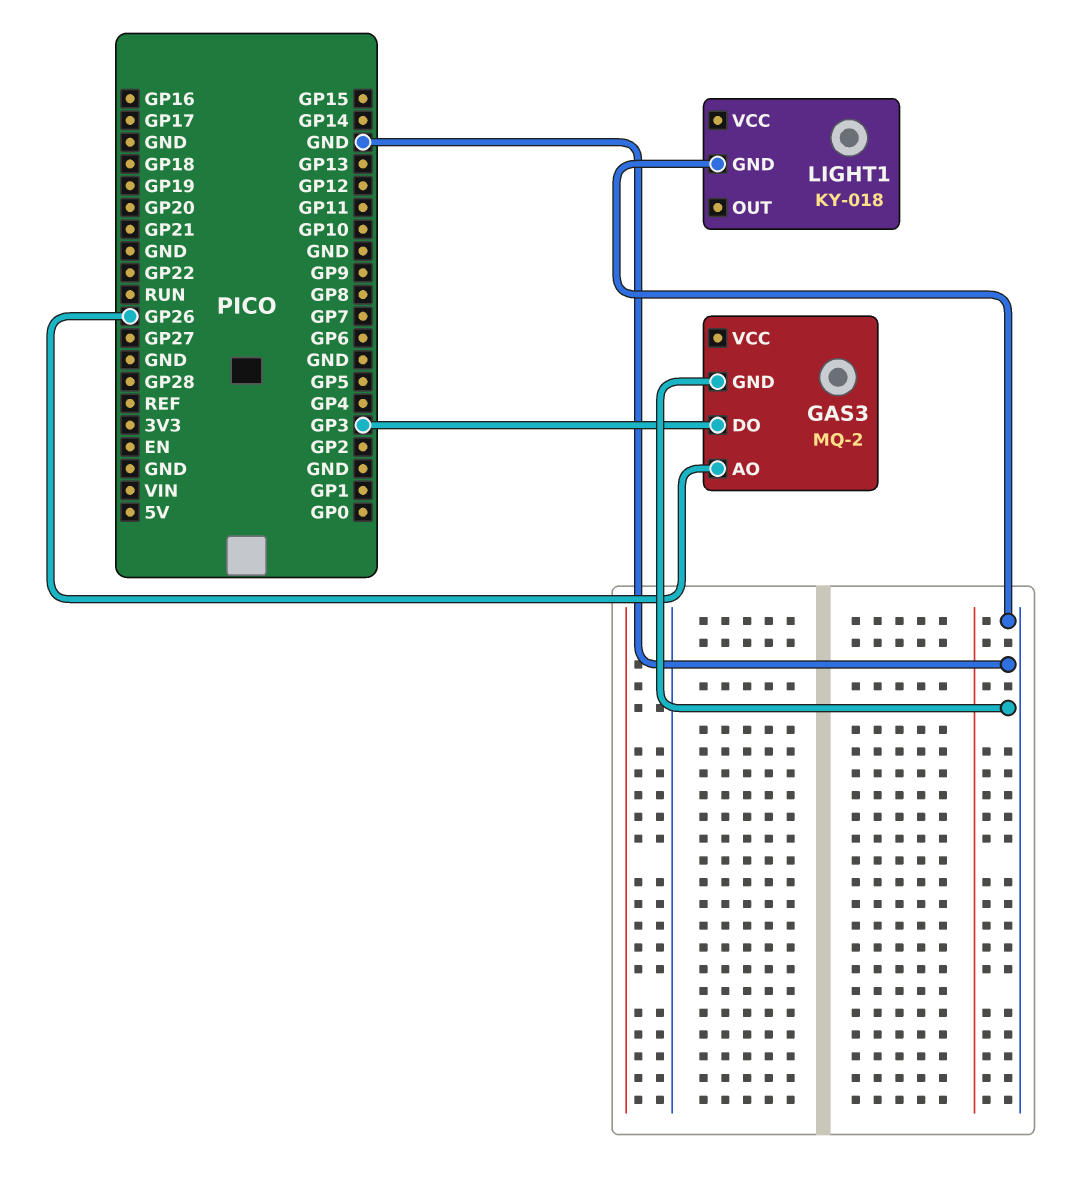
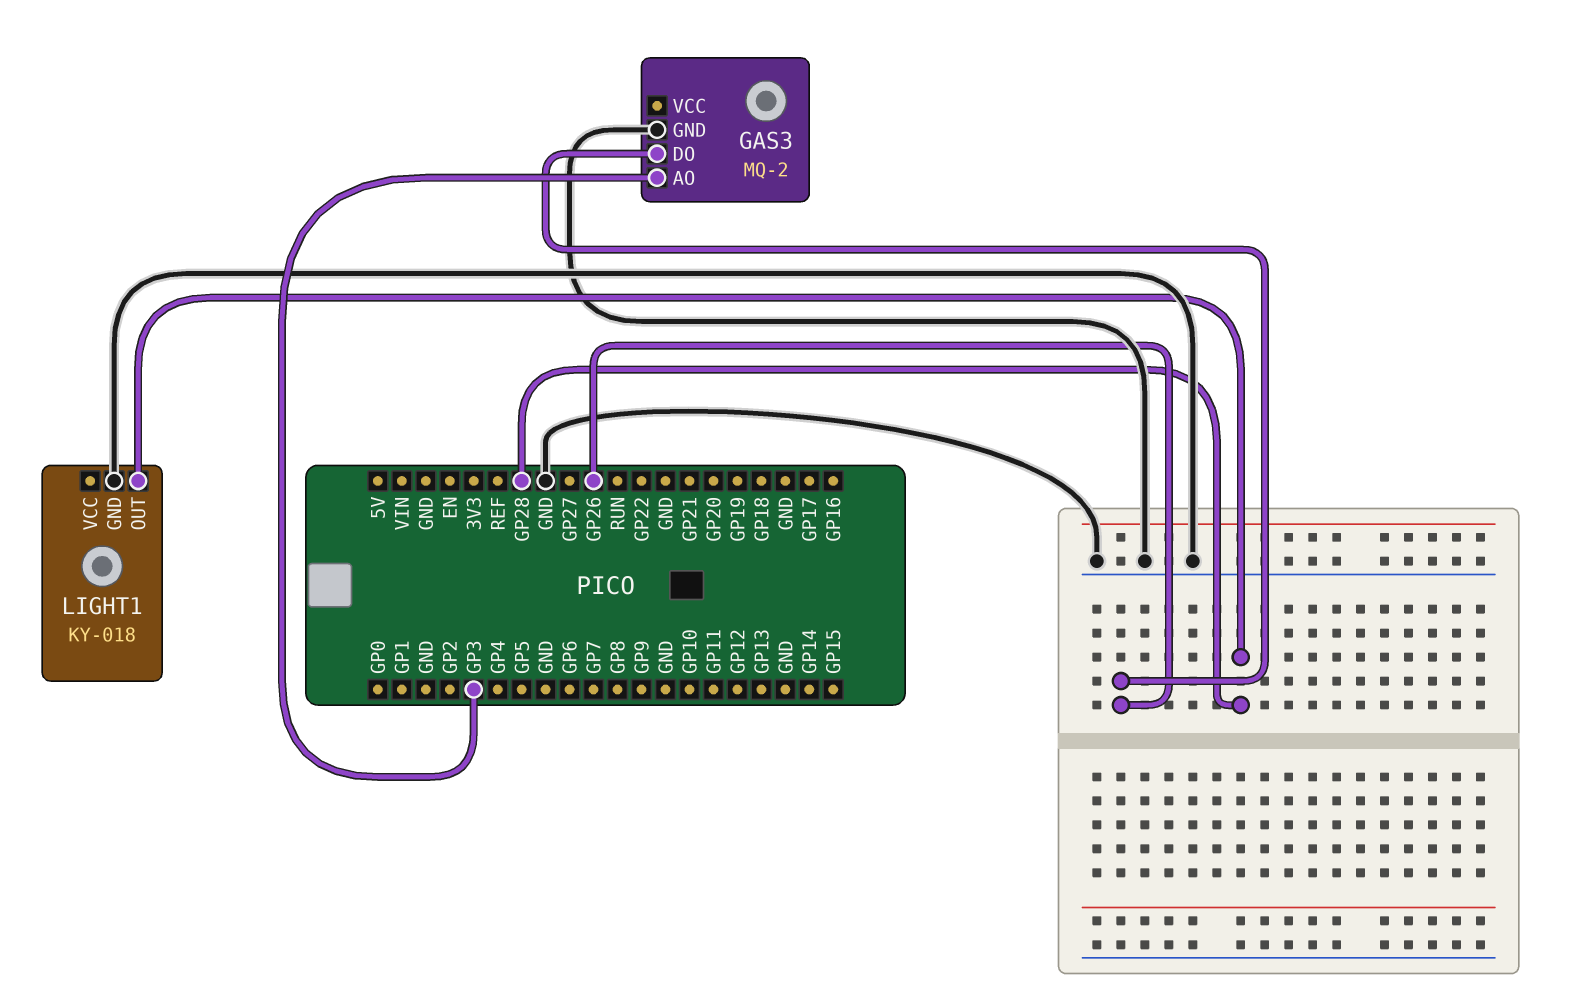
GAS3 pin AO: GP26 -> GP3
GAS3 pin DO: GP3 -> GP26
LIGHT1 pin OUT: none -> GP28

